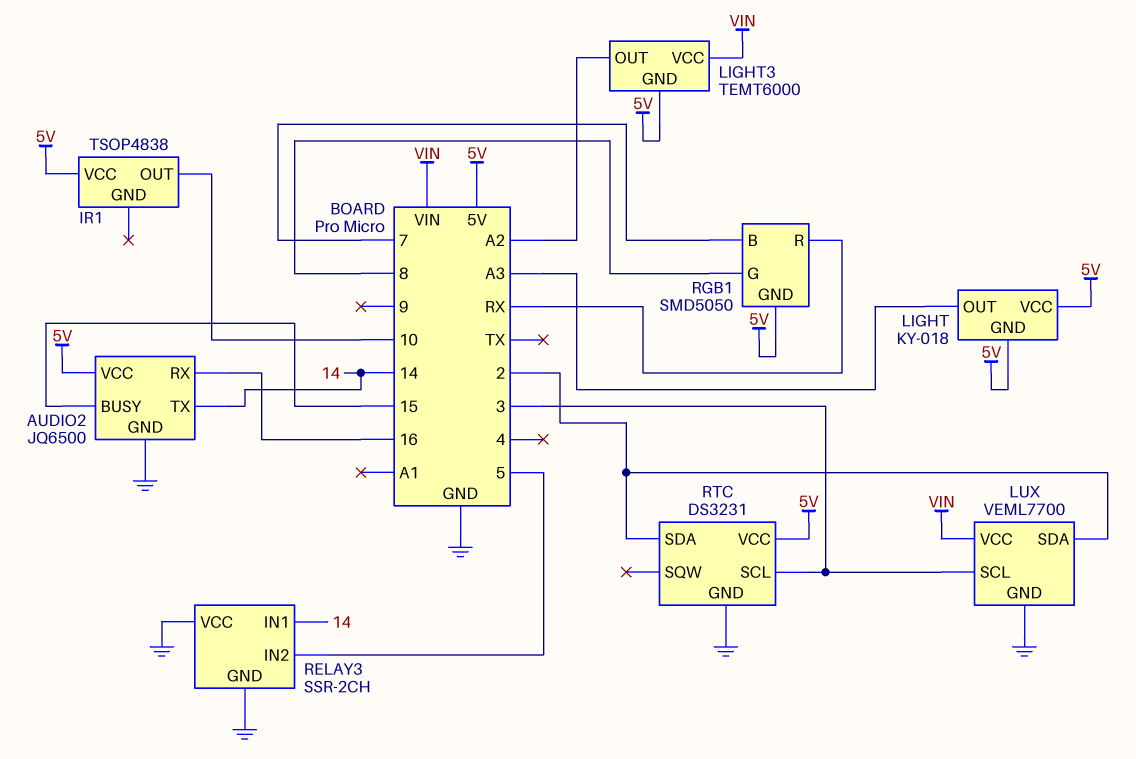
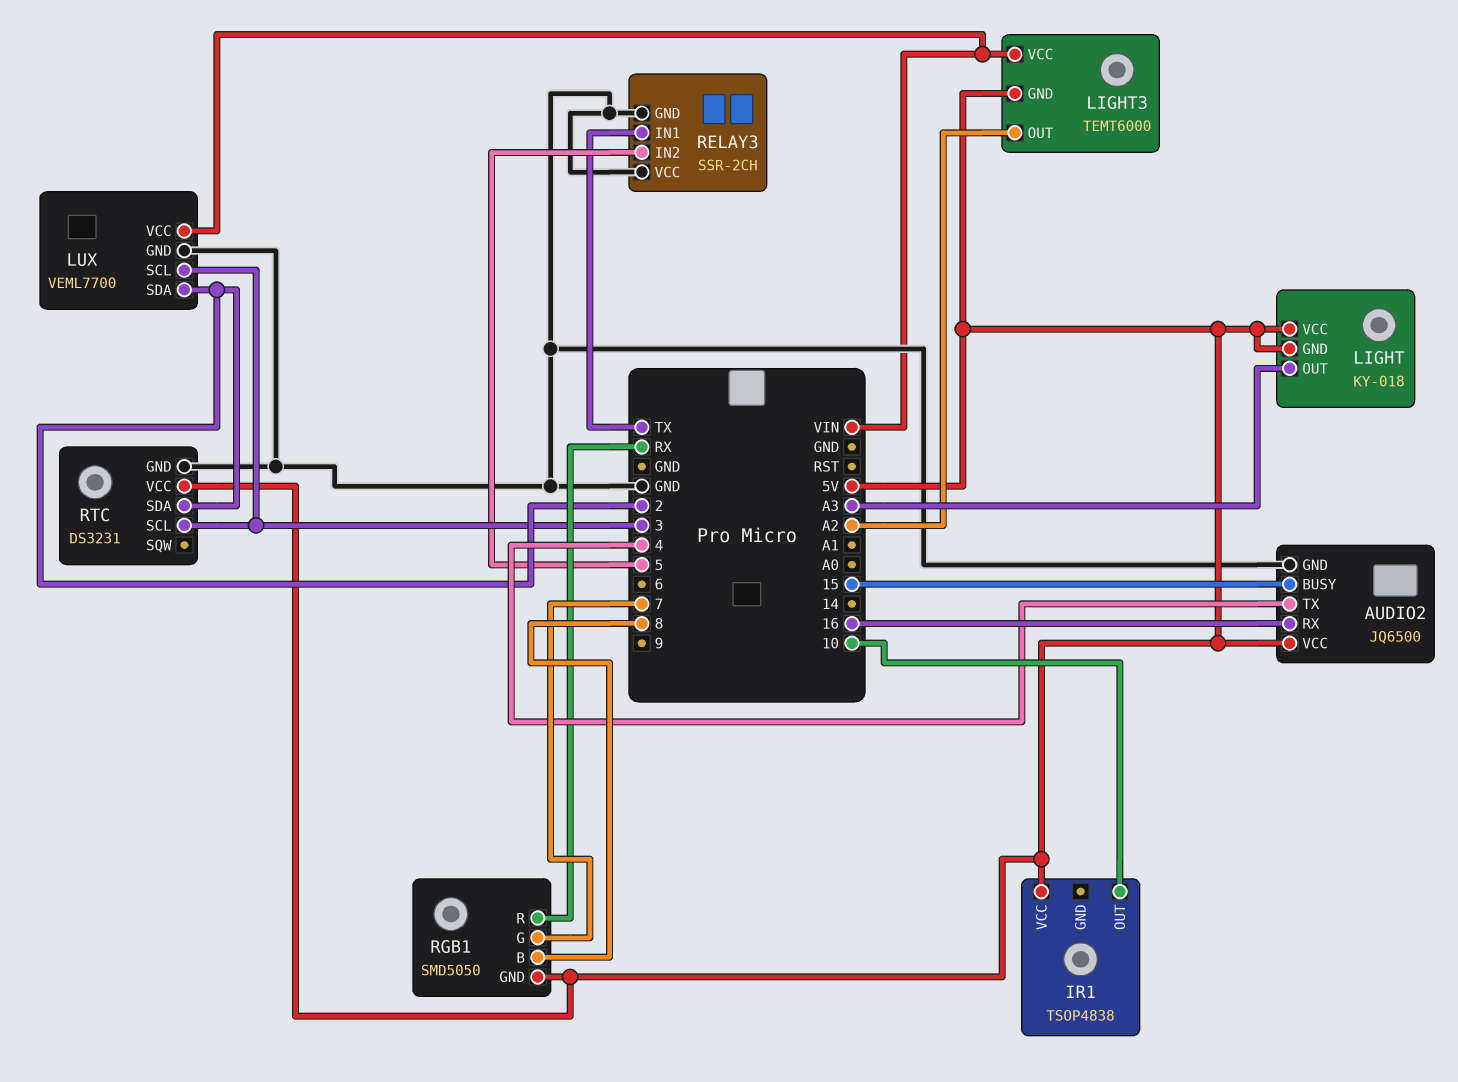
AUDIO2 pin TX: 14 -> 4
RELAY3 pin IN1: 14 -> TX
RGB1 pin B: 7 -> 8
RGB1 pin G: 8 -> 7

